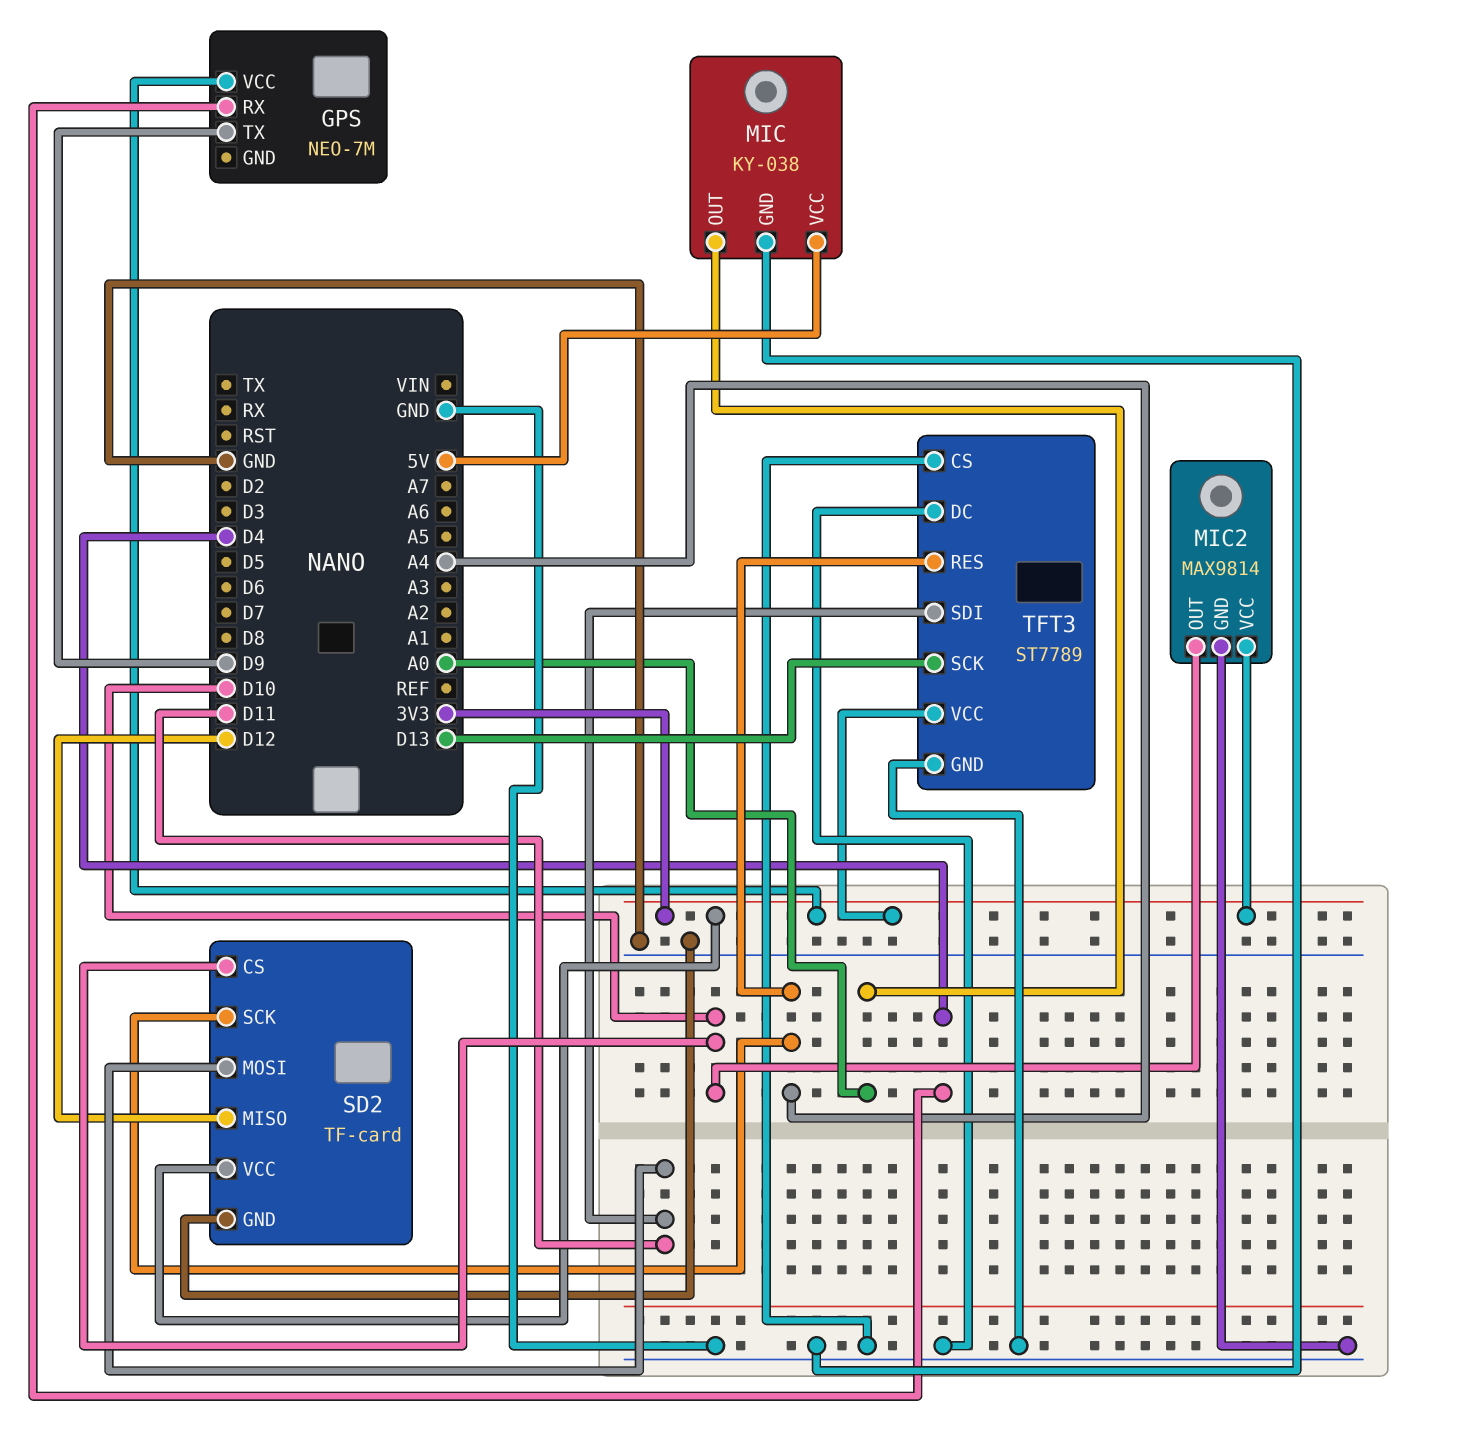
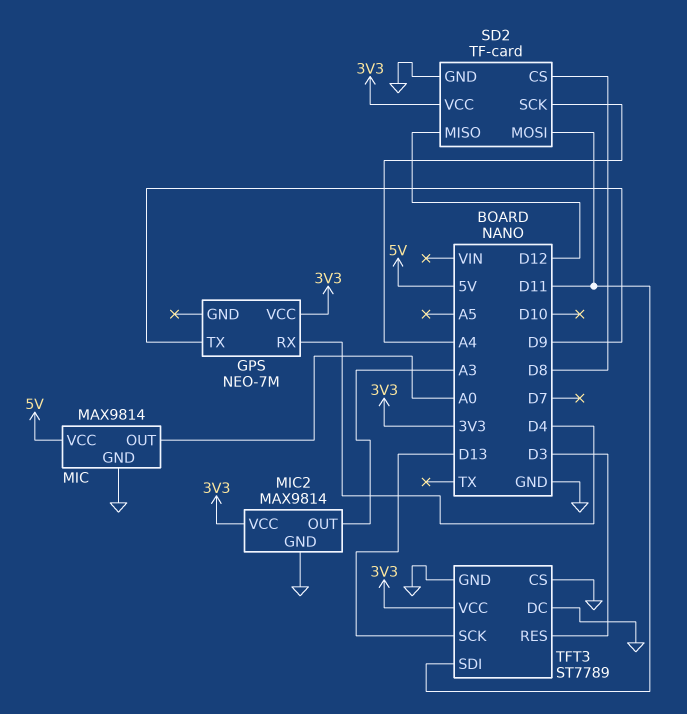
MIC: KY-038 -> MAX9814
MIC2 pin OUT: D10 -> A3
SD2 pin CS: D10 -> D8
TFT3 pin RES: A4 -> D3

